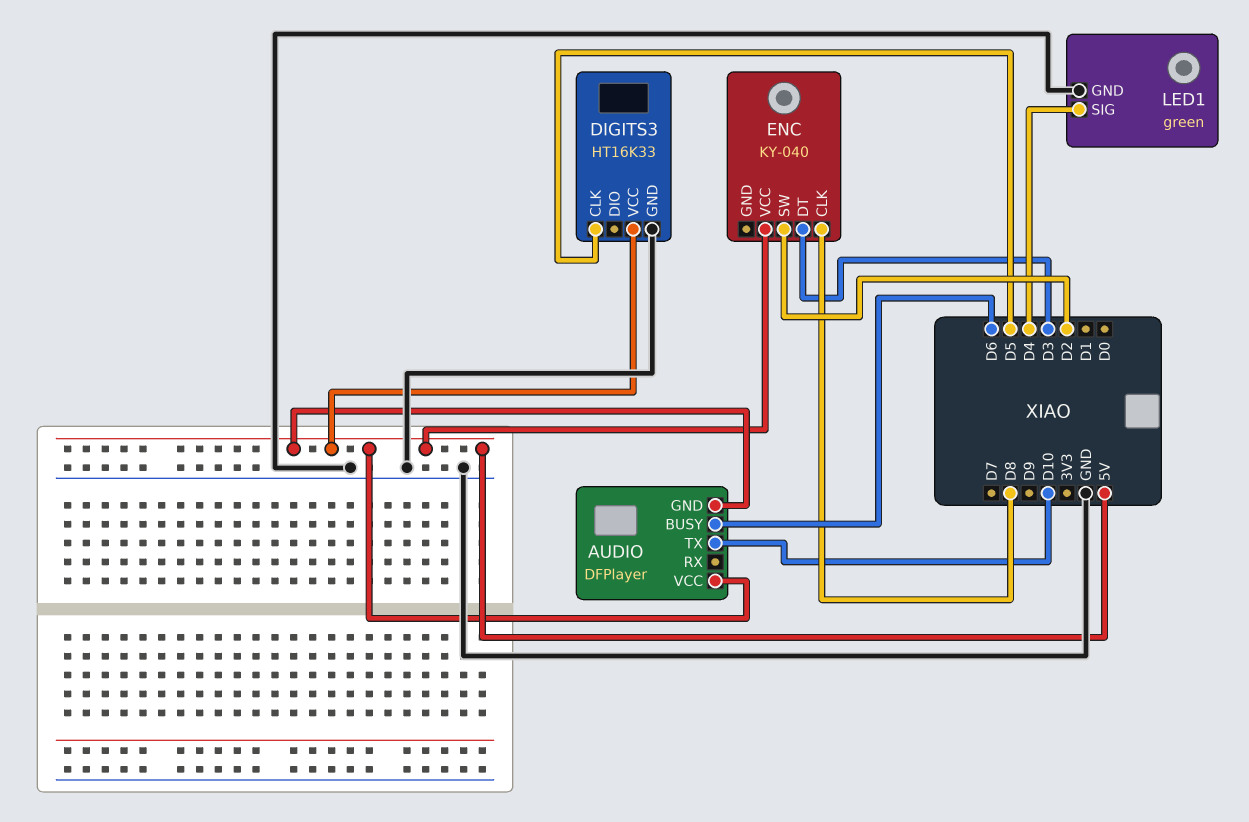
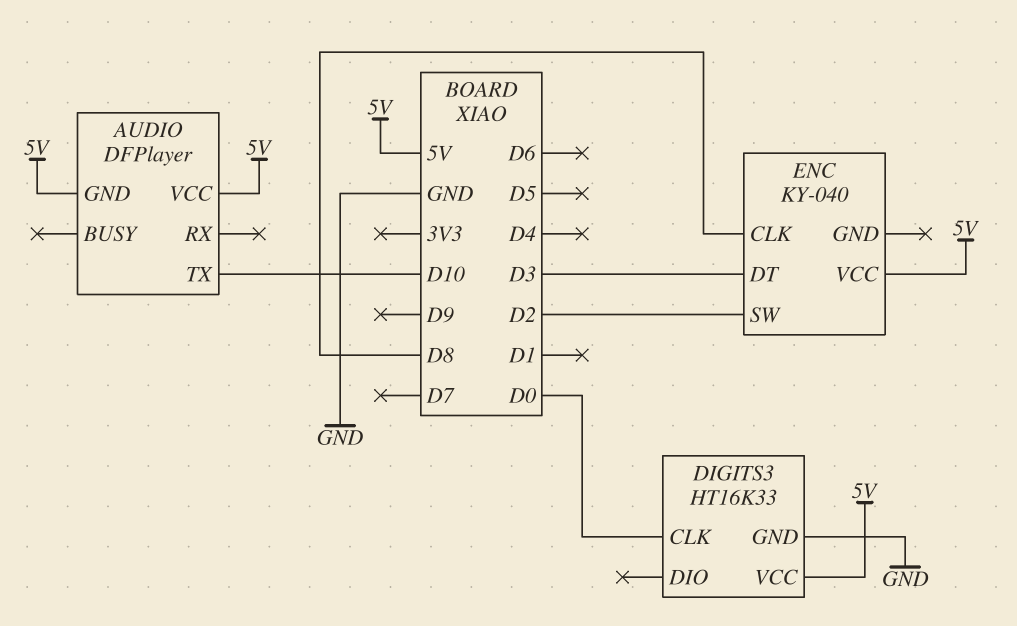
AUDIO pin BUSY: D6 -> none
DIGITS3 pin CLK: D5 -> D0
LED1: green -> none
LED1 pin GND: GND -> none
LED1 pin SIG: D4 -> none

